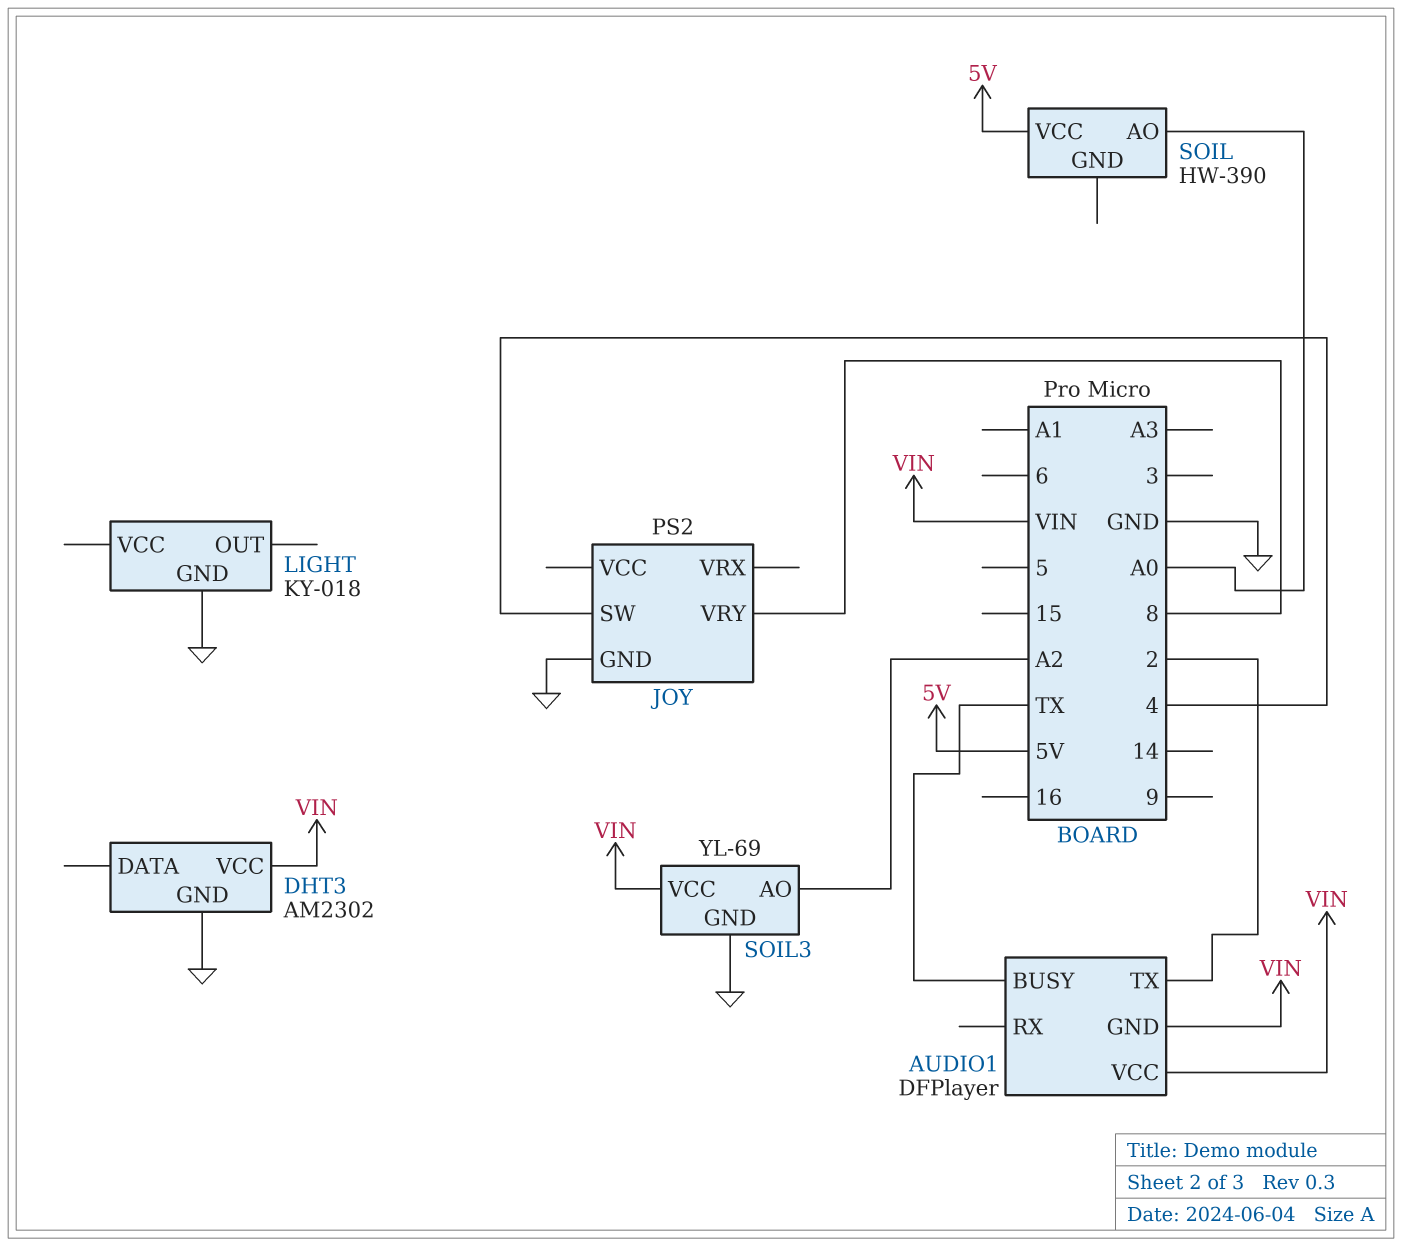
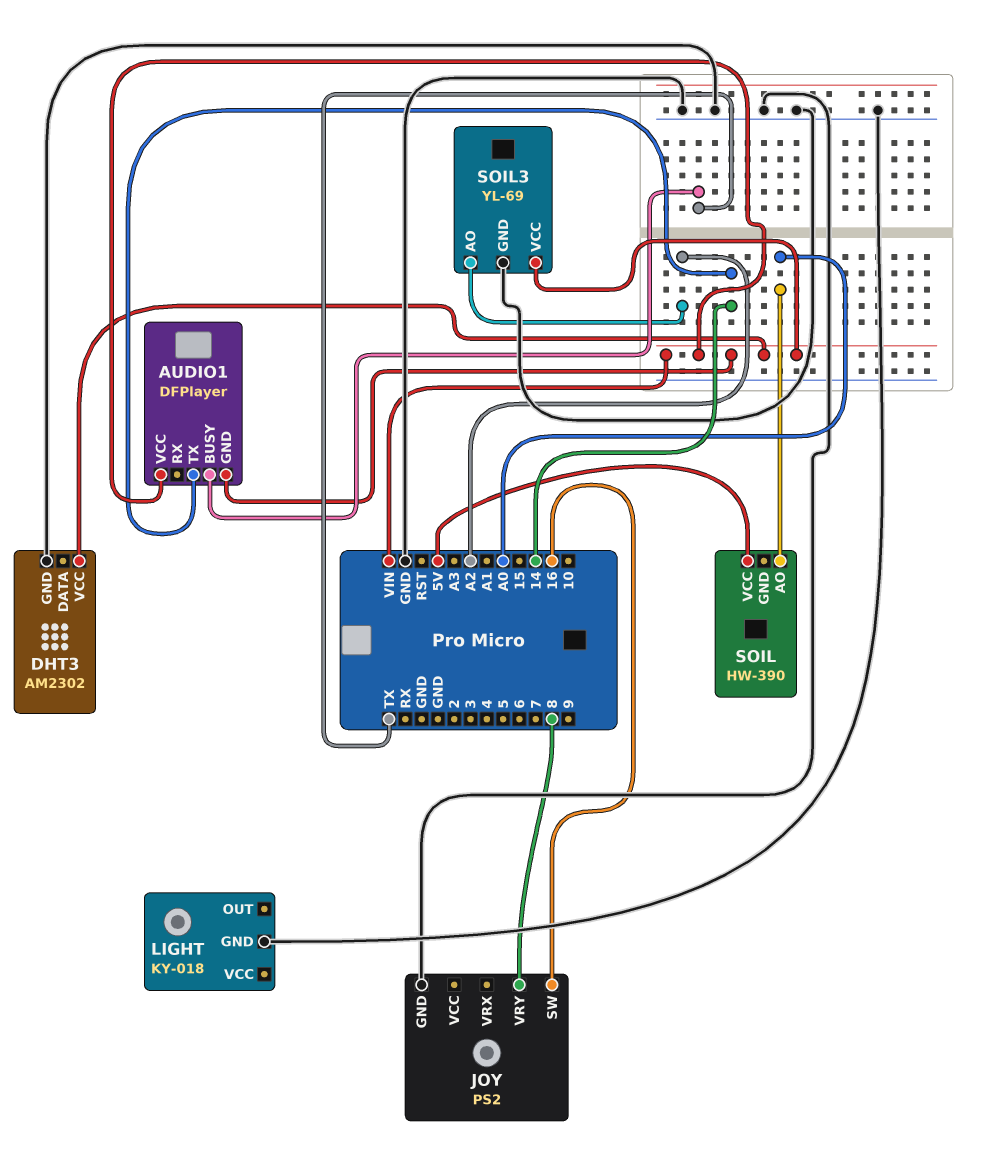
AUDIO1 pin TX: 2 -> 14
JOY pin SW: 4 -> 16

